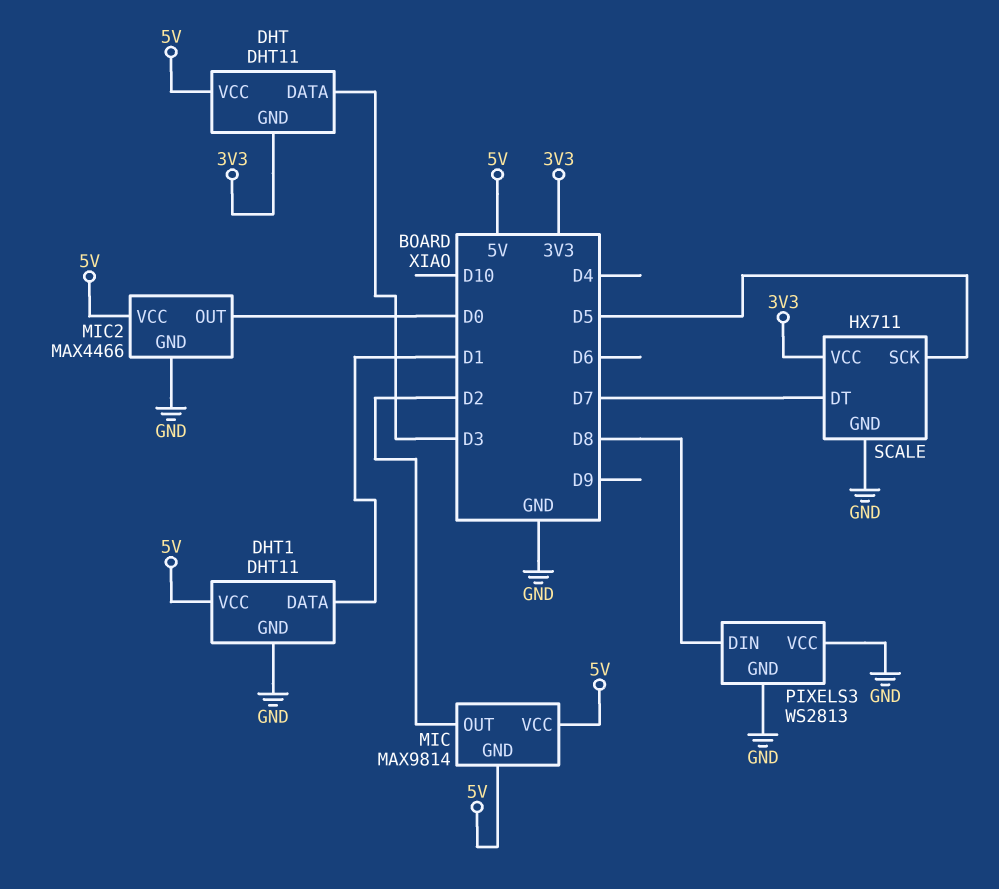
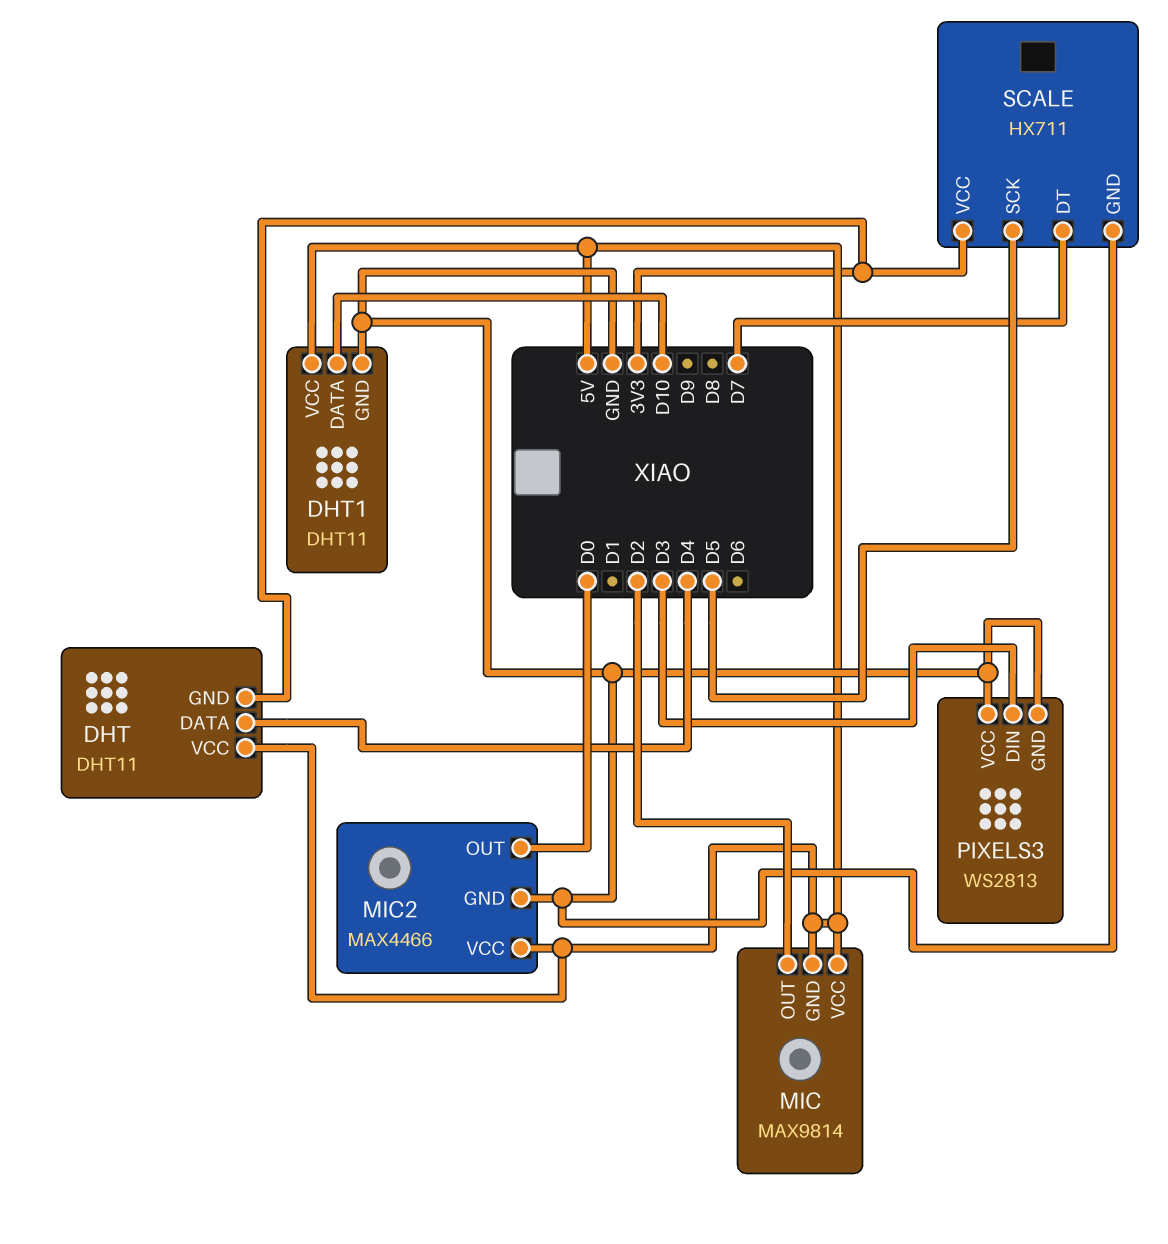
DHT pin DATA: D3 -> D4
DHT1 pin DATA: D1 -> D10
PIXELS3 pin DIN: D8 -> D3

